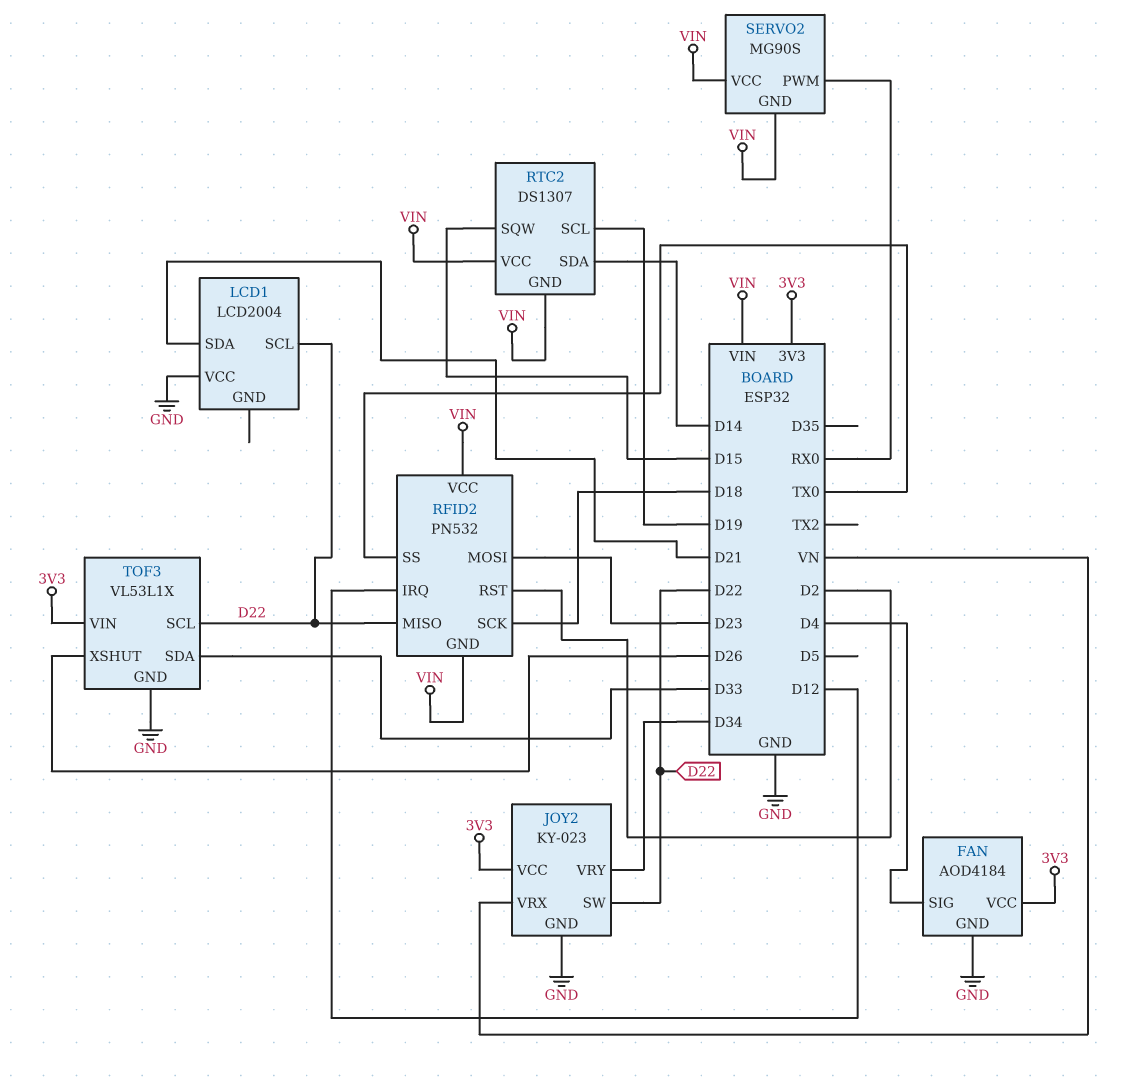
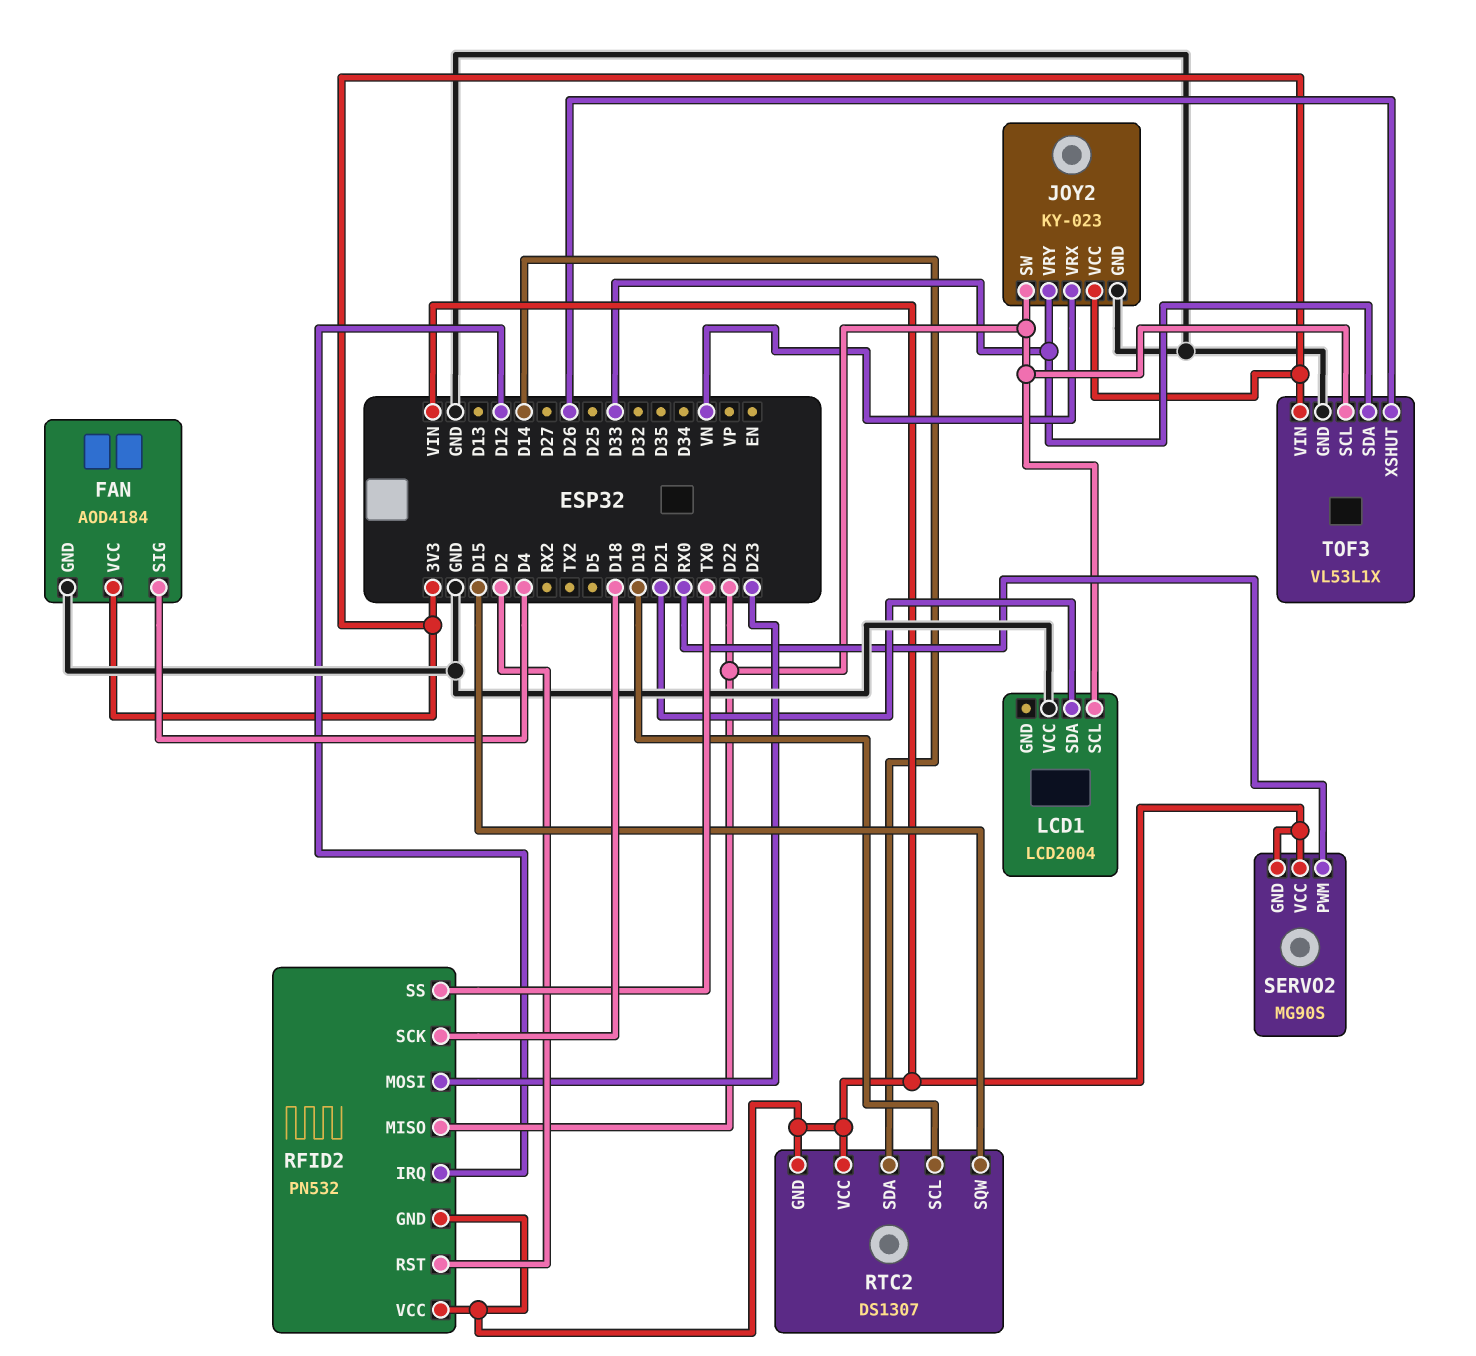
JOY2 pin VRY: D34 -> D33

